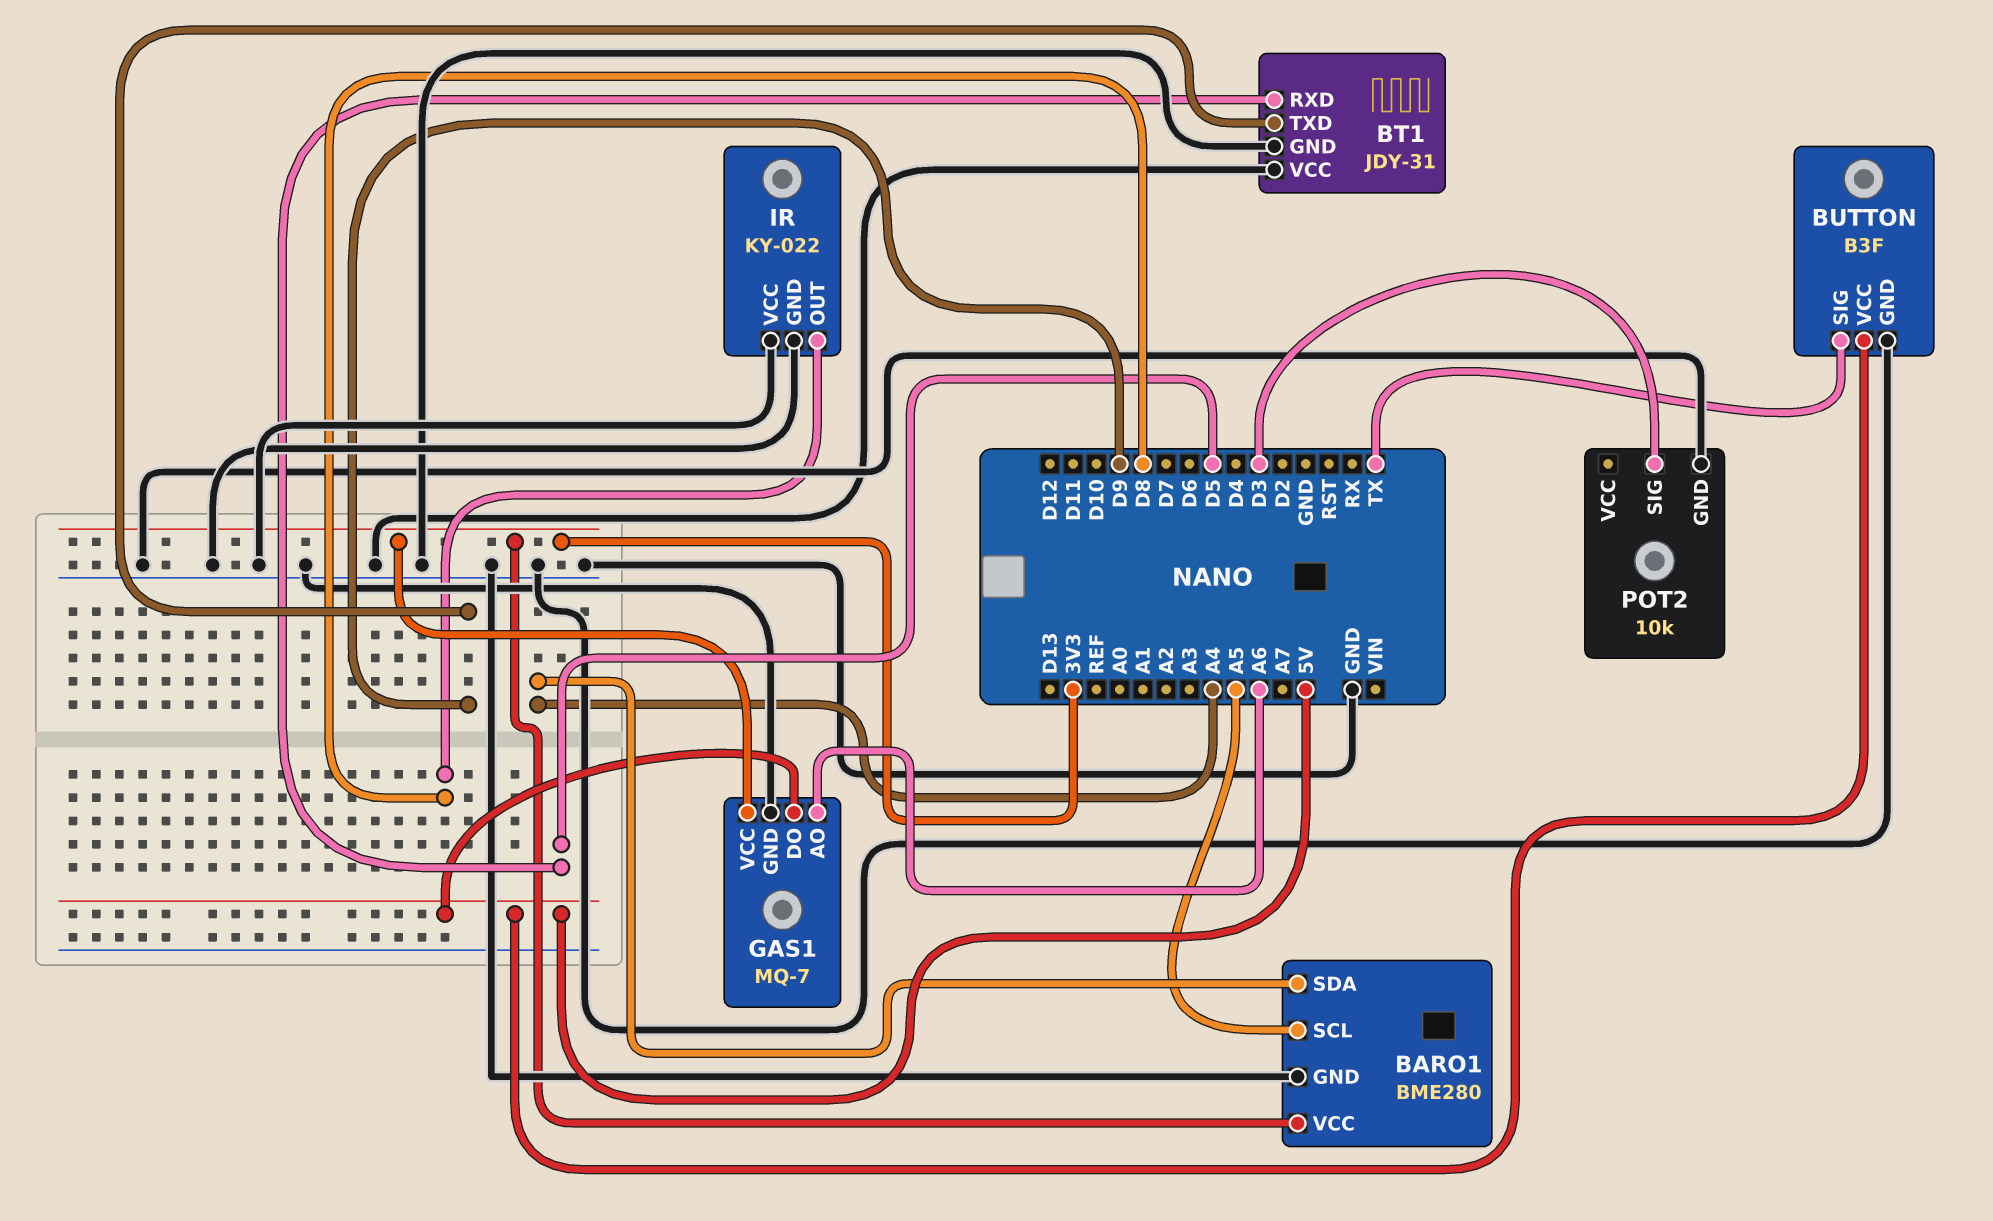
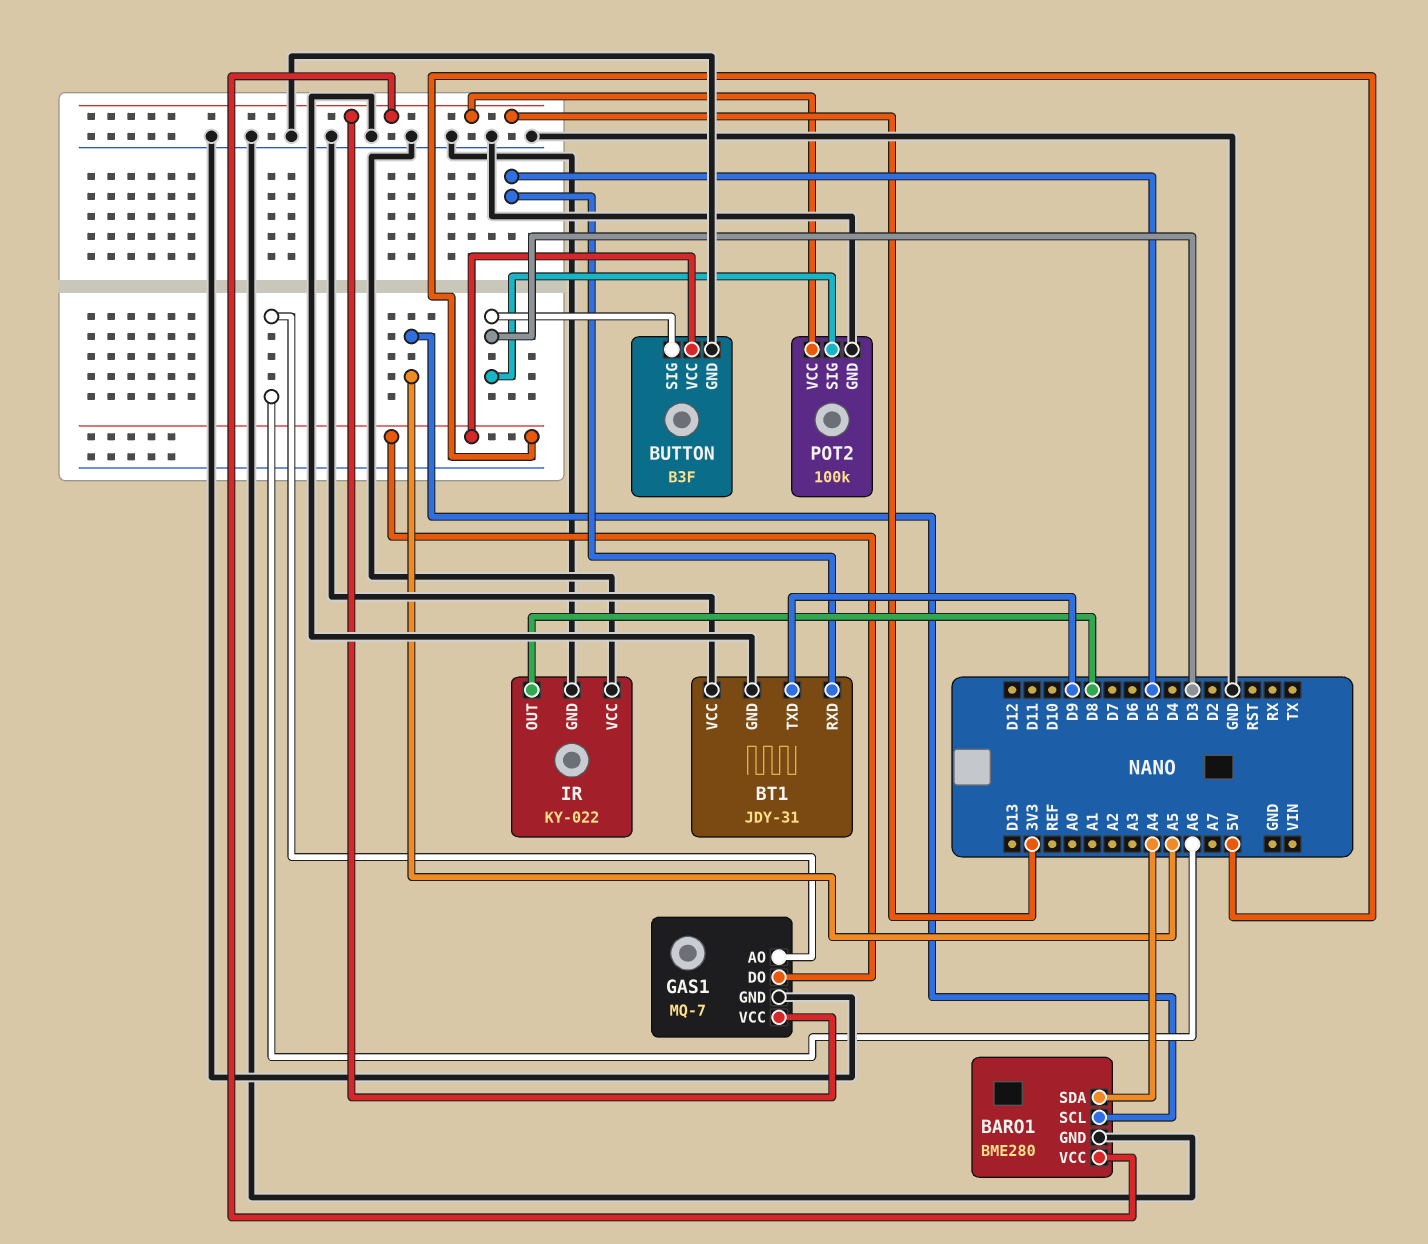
BUTTON pin SIG: TX -> D3
POT2: 10k -> 100k
POT2 pin VCC: none -> 3V3

